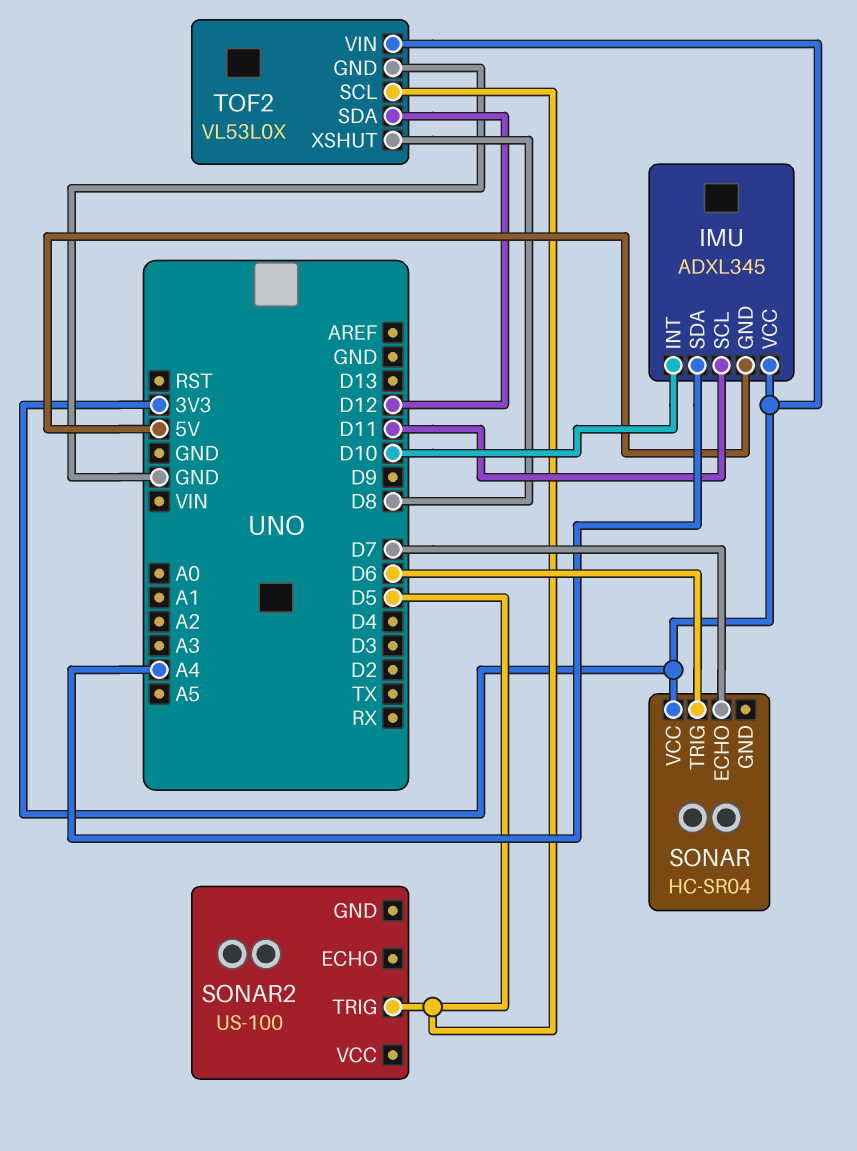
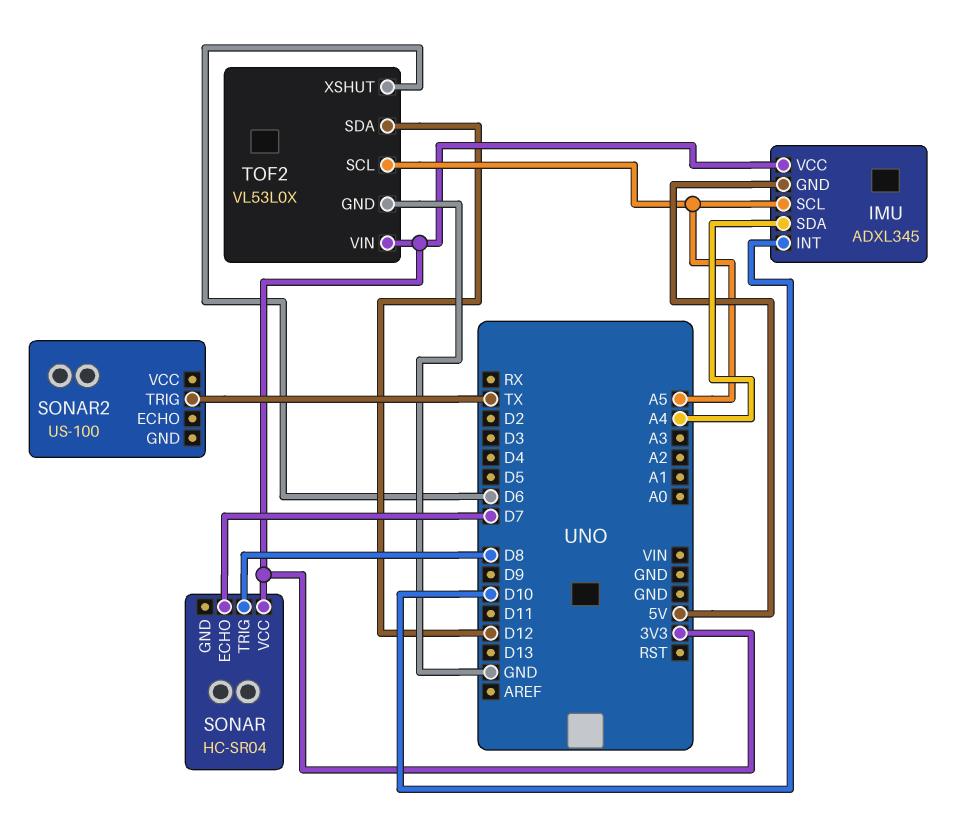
IMU pin SCL: D11 -> A5
SONAR pin TRIG: D6 -> D8
SONAR2 pin TRIG: D5 -> TX
TOF2 pin SCL: D5 -> A5
TOF2 pin XSHUT: D8 -> D6

